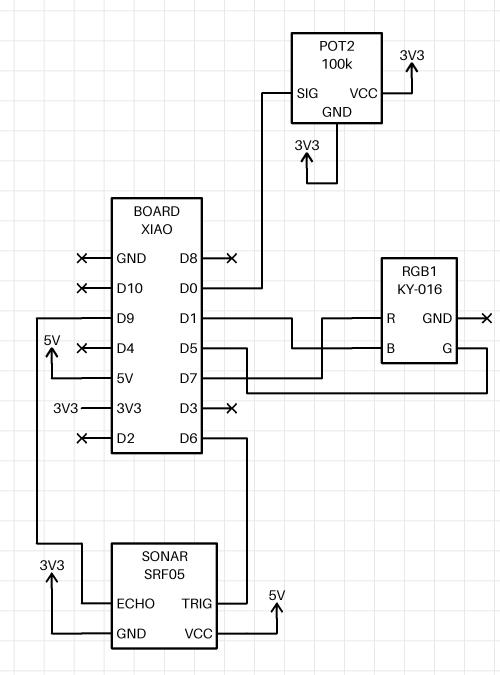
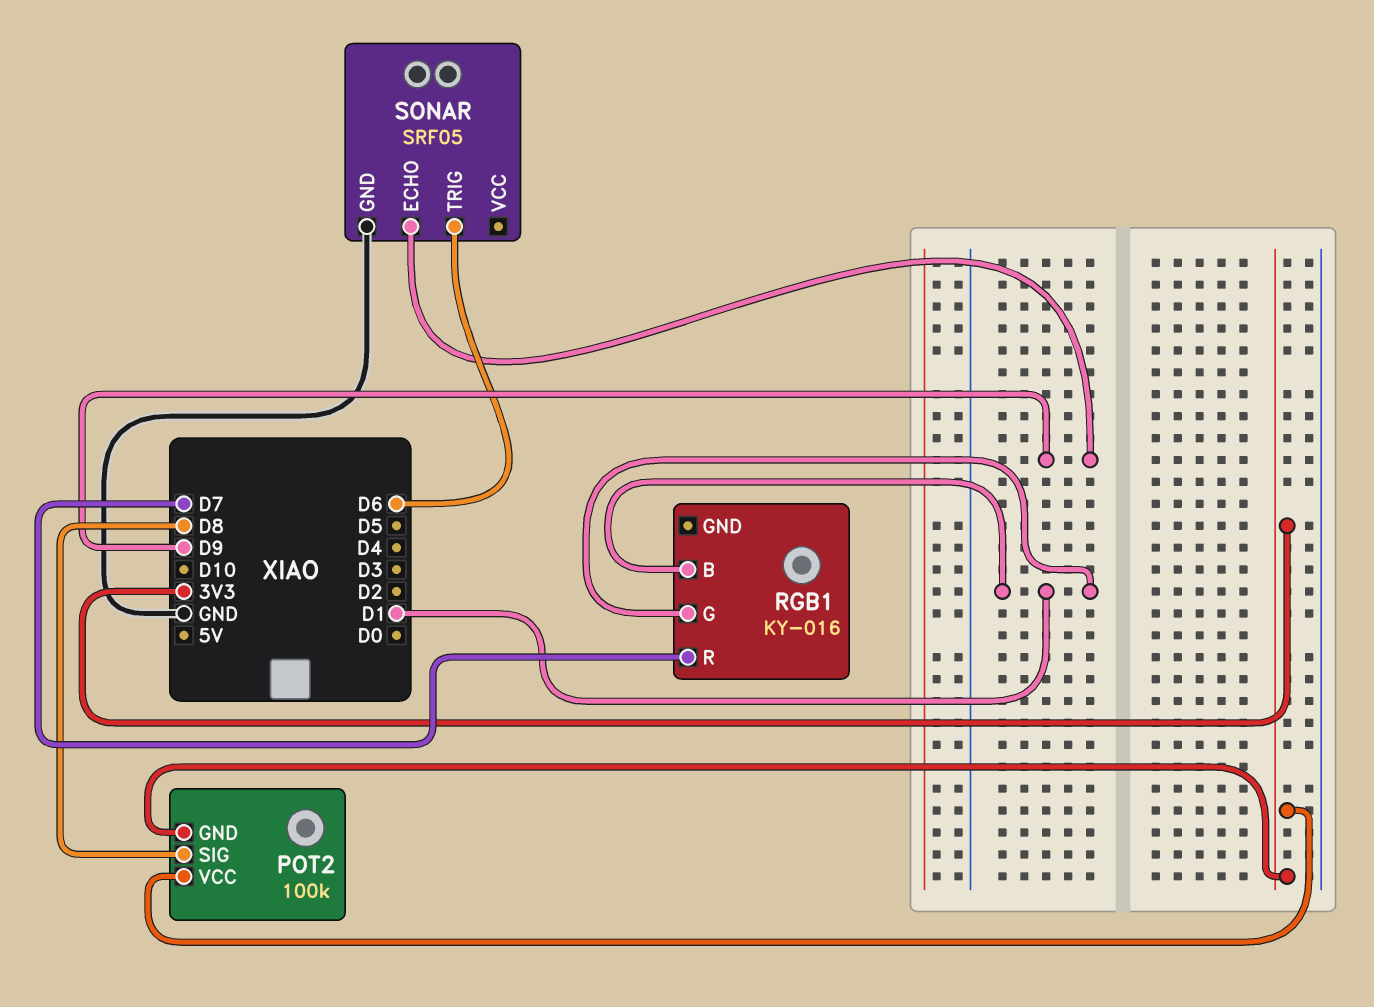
POT2 pin SIG: D0 -> D8
RGB1 pin G: D5 -> D1
SONAR pin GND: 3V3 -> GND
SONAR pin VCC: 5V -> none

